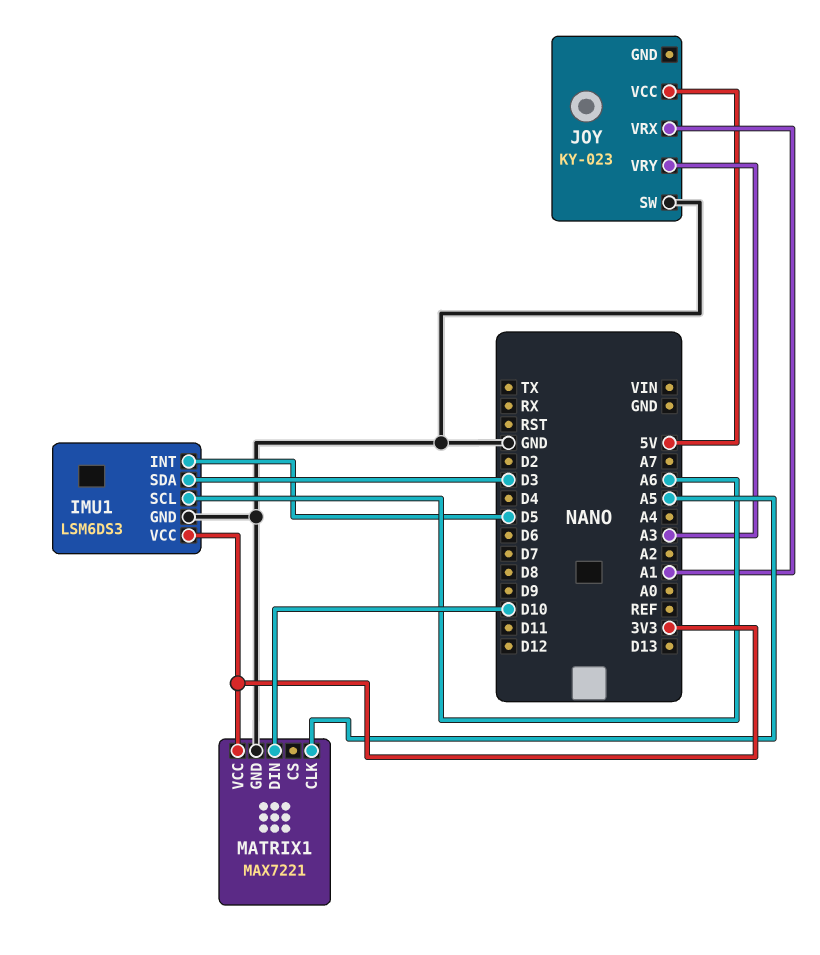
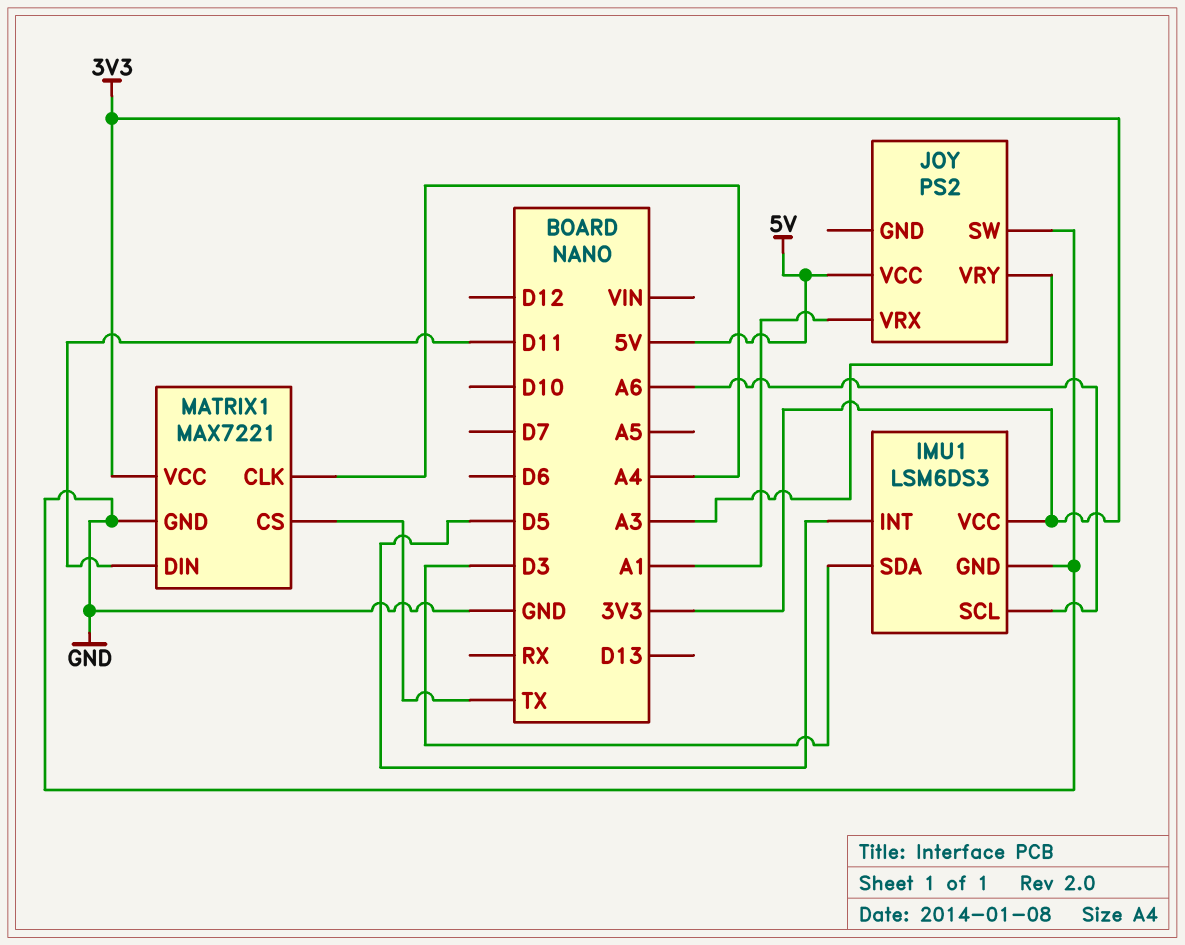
JOY: KY-023 -> PS2
MATRIX1 pin CLK: A5 -> A4
MATRIX1 pin CS: none -> TX
MATRIX1 pin DIN: D10 -> D11

